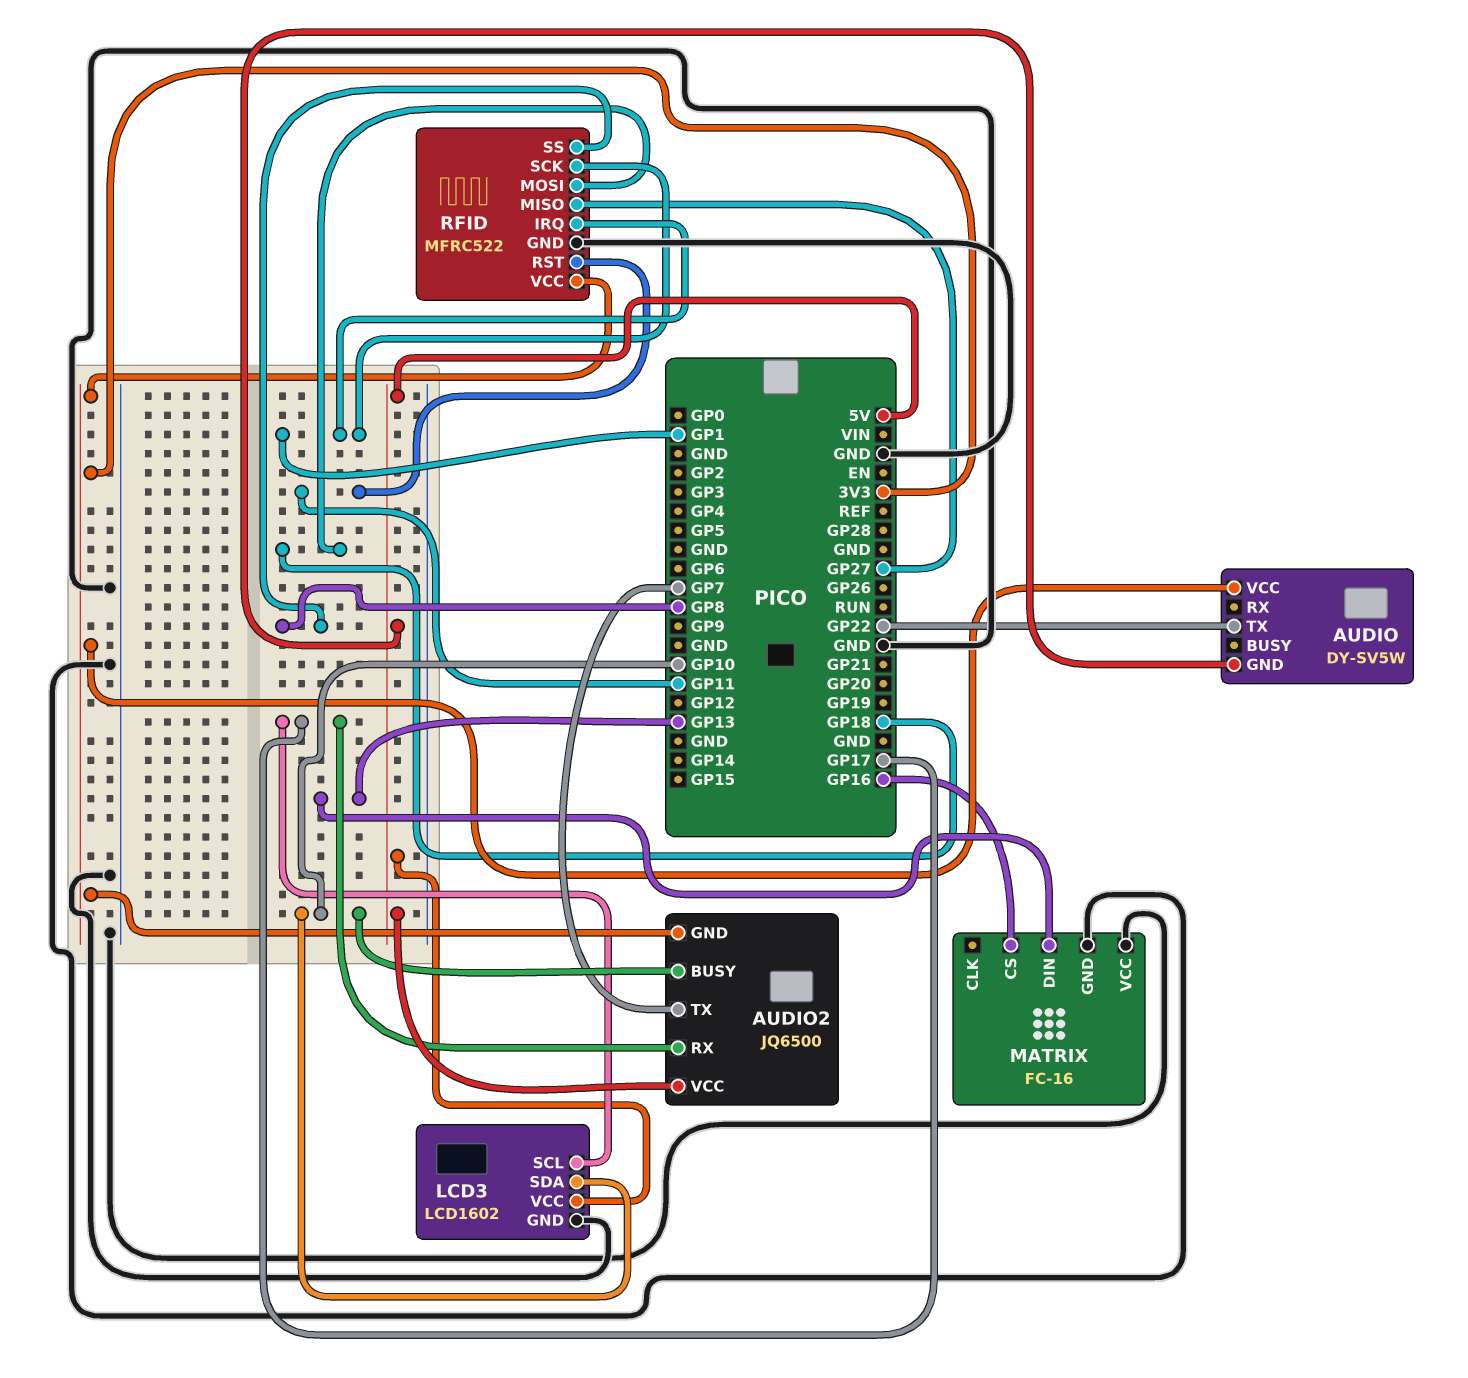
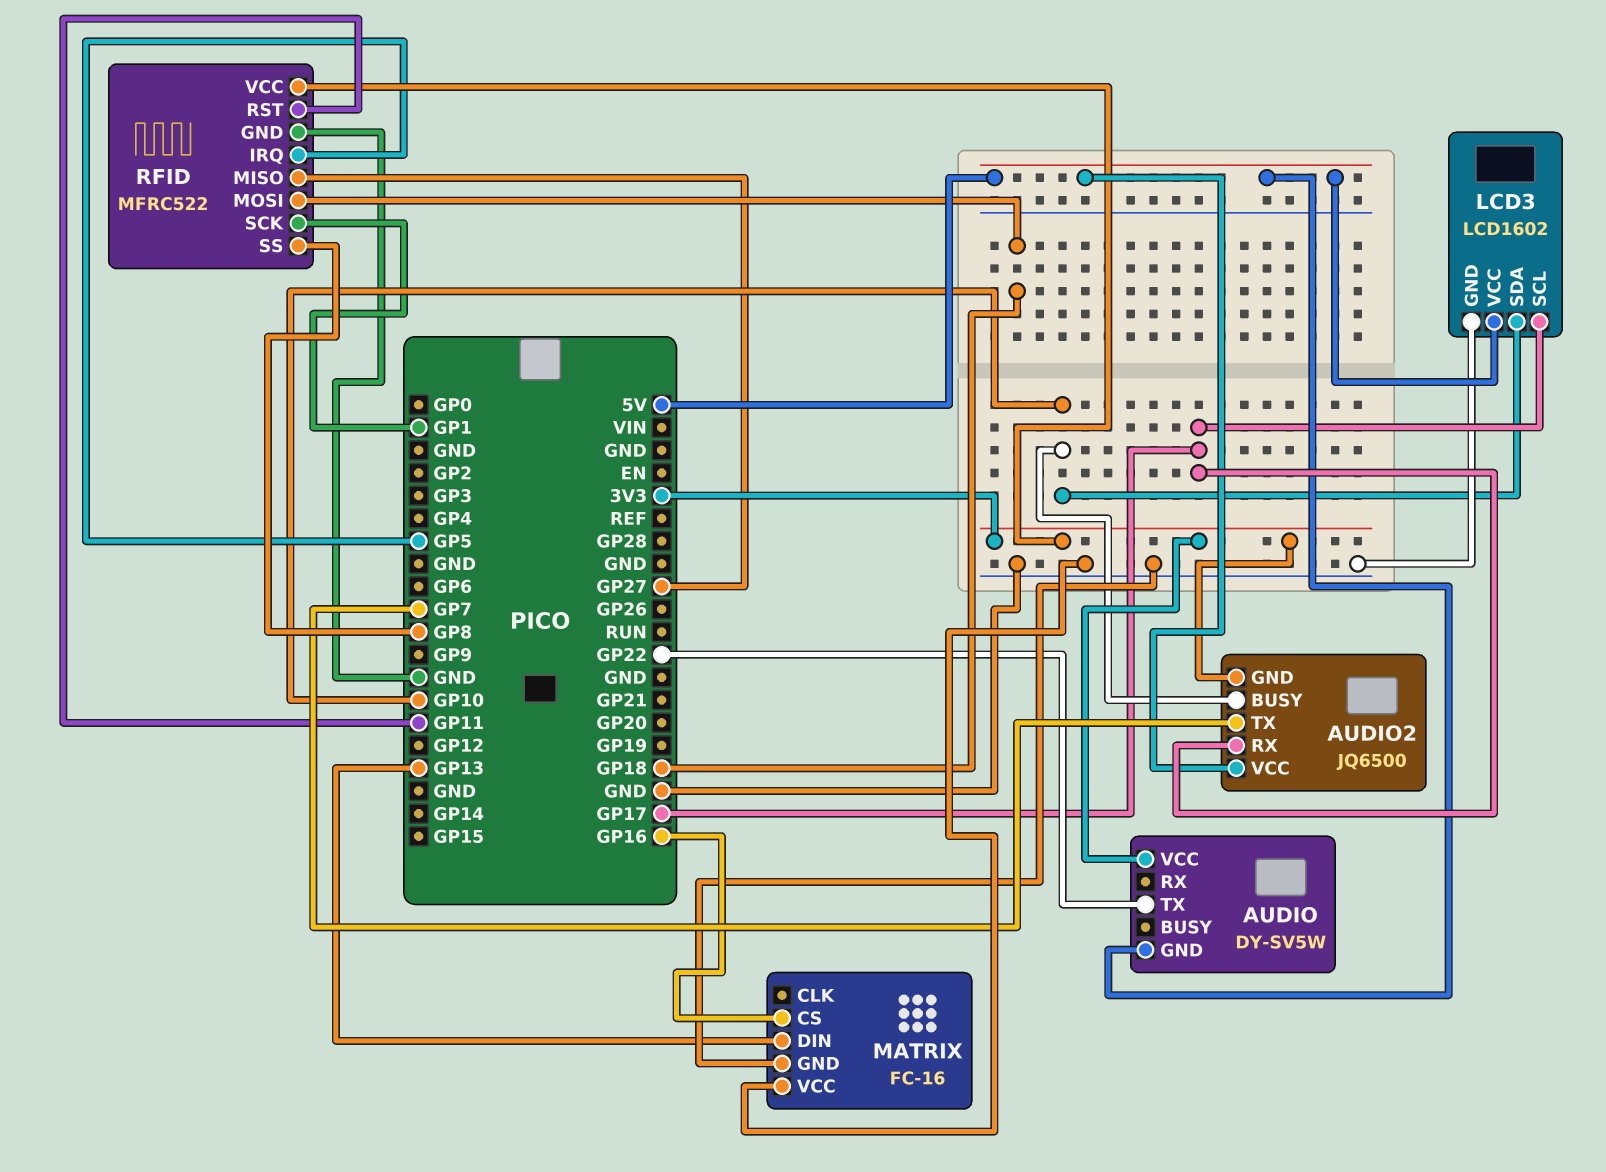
RFID pin IRQ: GP1 -> GP5

